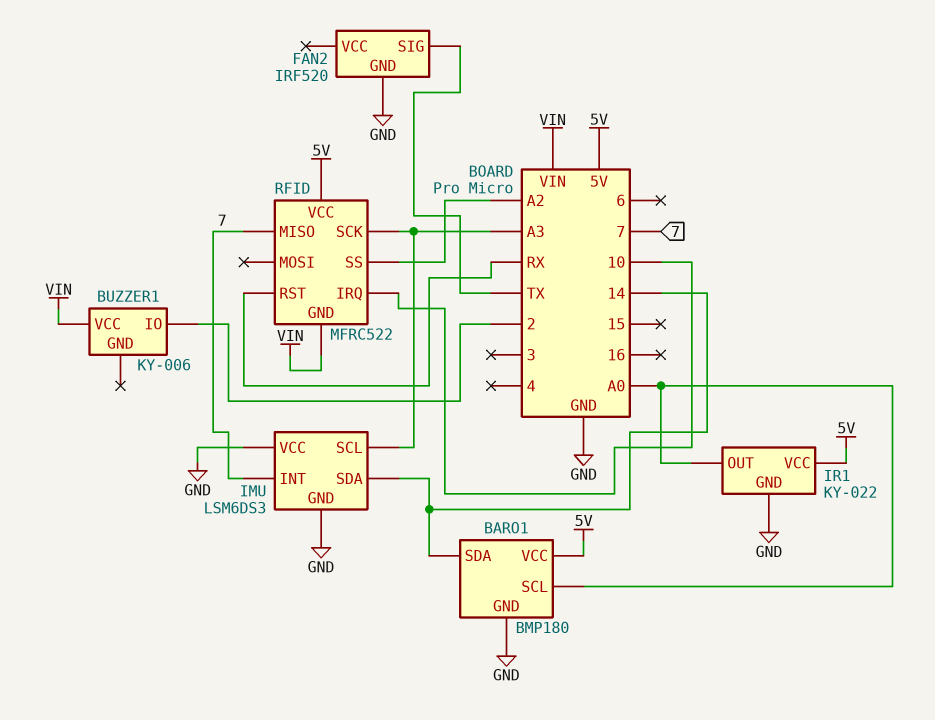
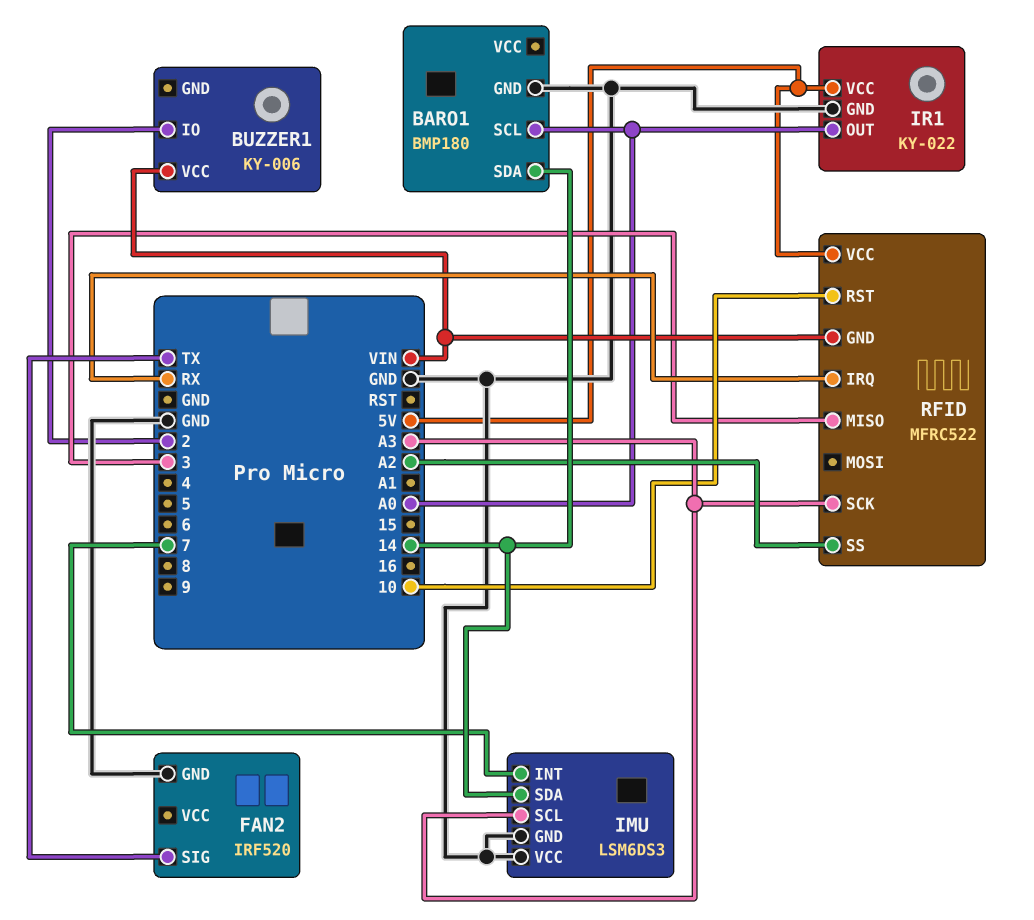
BARO1 pin VCC: 5V -> none
RFID pin IRQ: 10 -> RX
RFID pin MISO: 7 -> 3
RFID pin RST: RX -> 10

